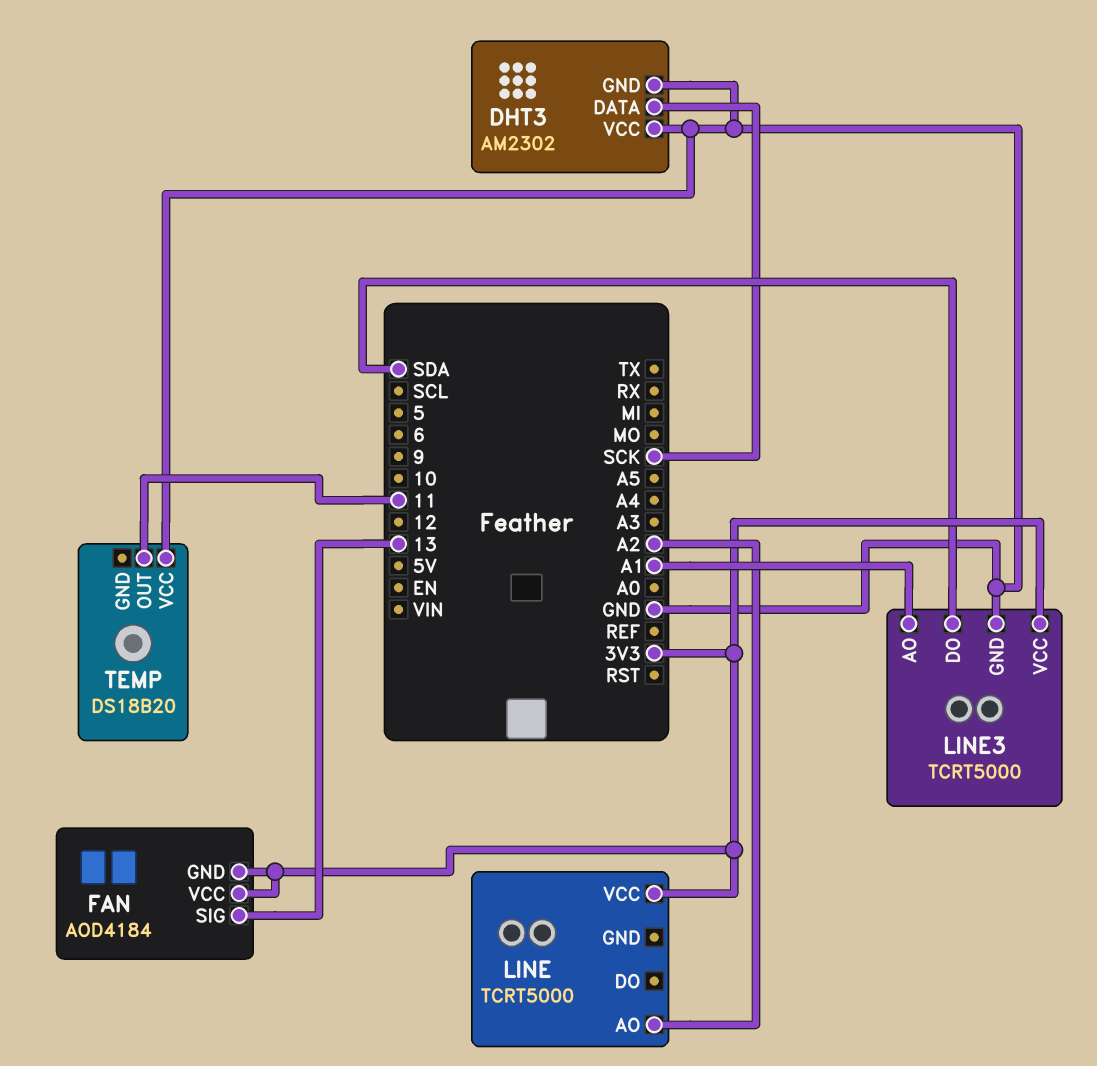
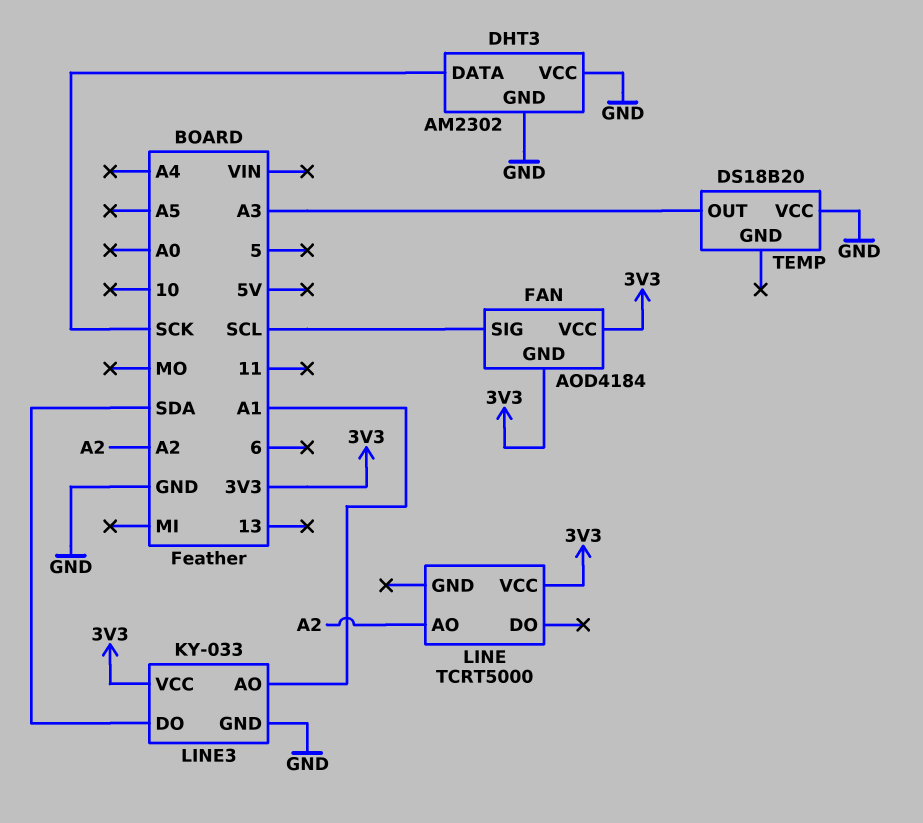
FAN pin SIG: 13 -> SCL
LINE3: TCRT5000 -> KY-033
TEMP pin OUT: 11 -> A3

